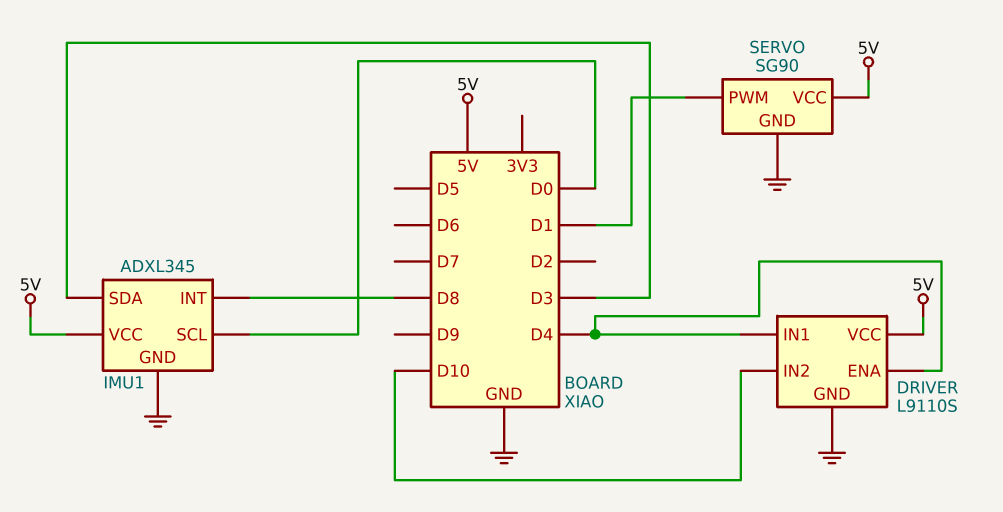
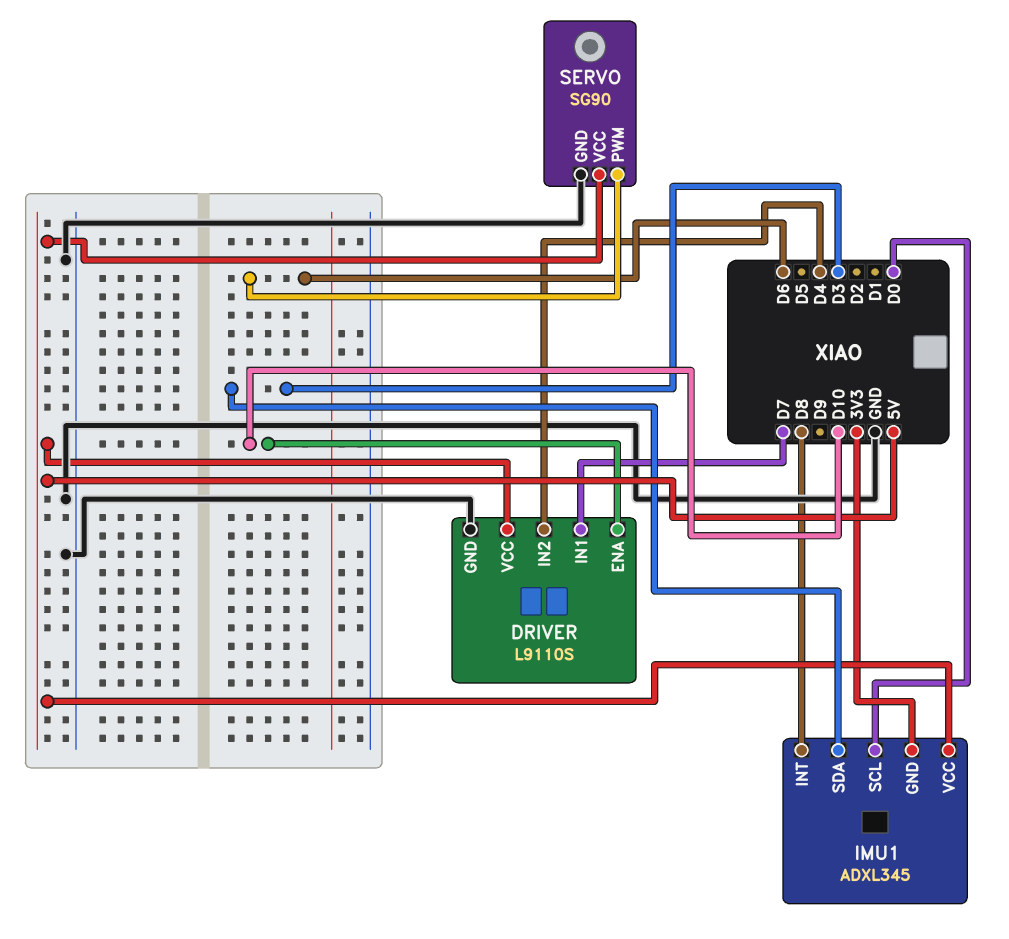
DRIVER pin ENA: D4 -> D10
DRIVER pin IN1: D4 -> D7
DRIVER pin IN2: D10 -> D4
IMU1 pin GND: GND -> 3V3
SERVO pin PWM: D1 -> D6

